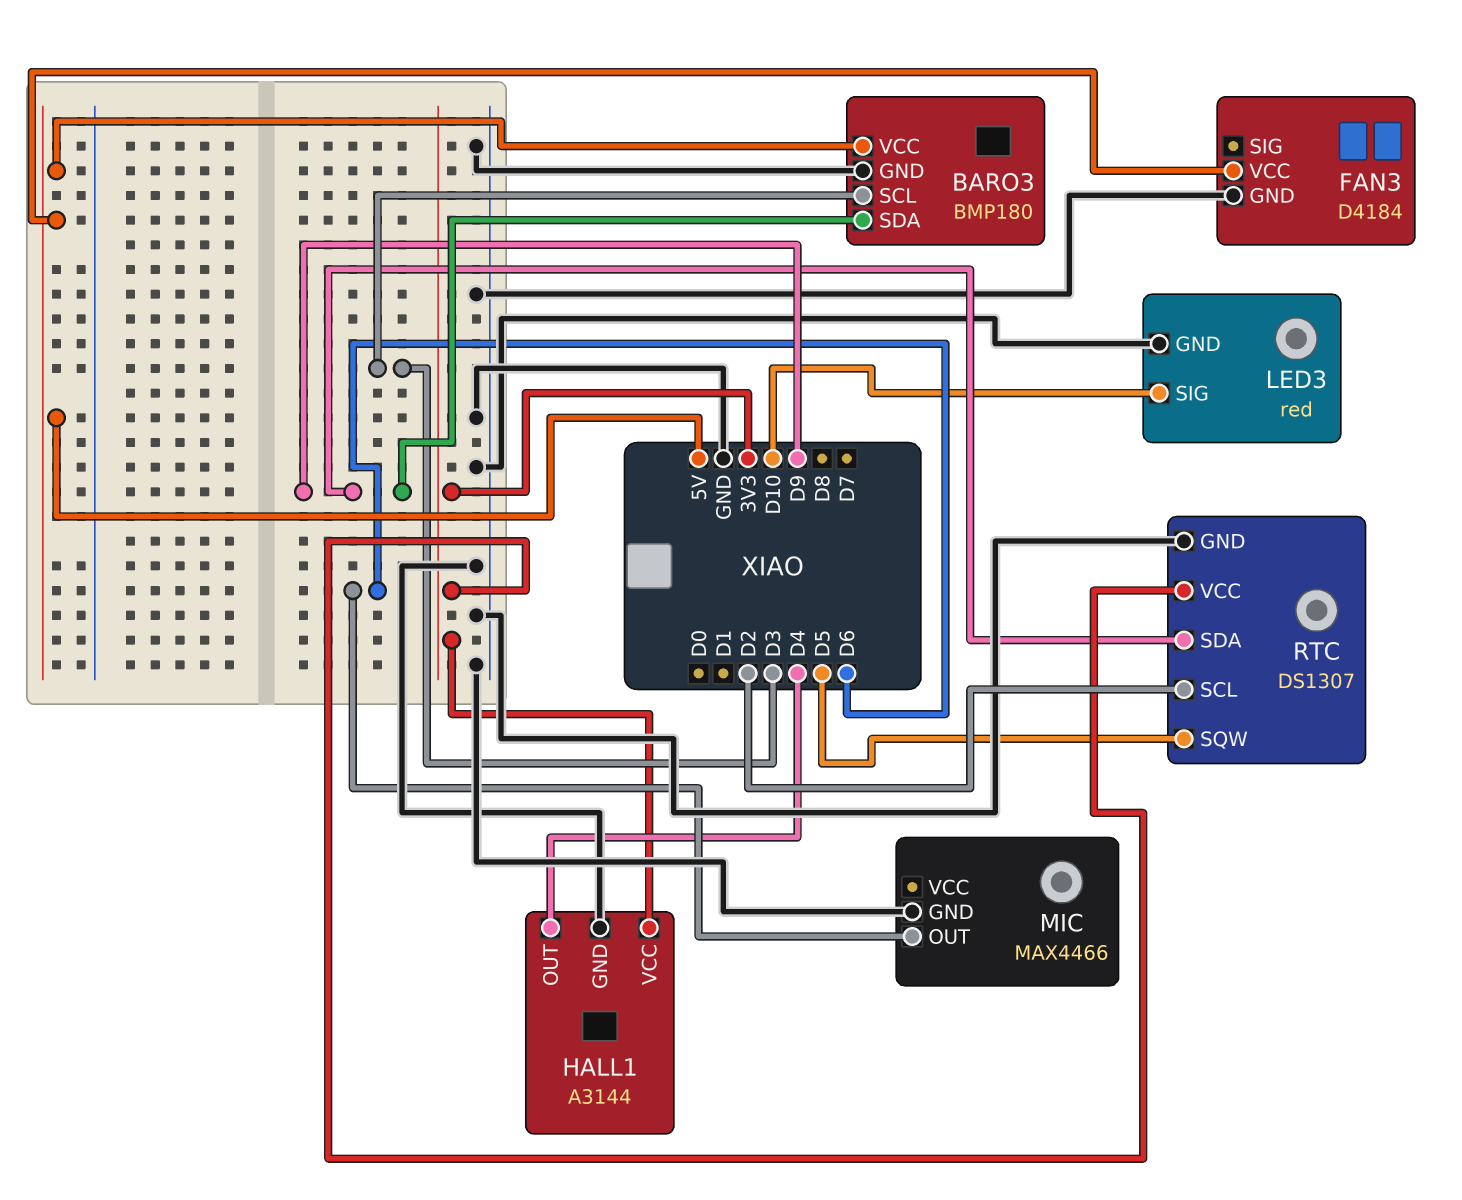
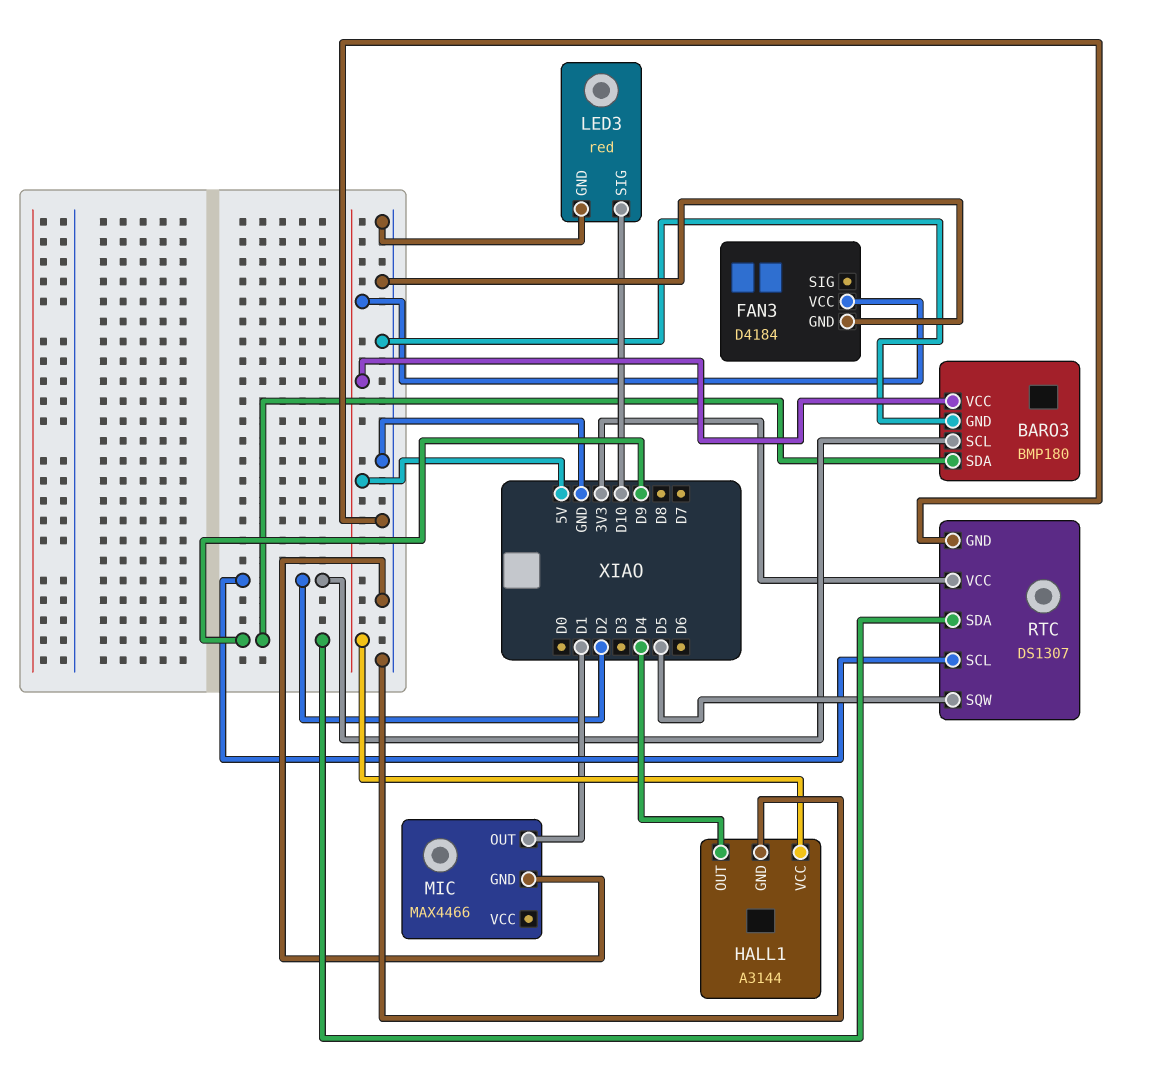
BARO3 pin SCL: D3 -> D2
HALL1 pin VCC: 3V3 -> 5V
MIC pin OUT: D6 -> D1

